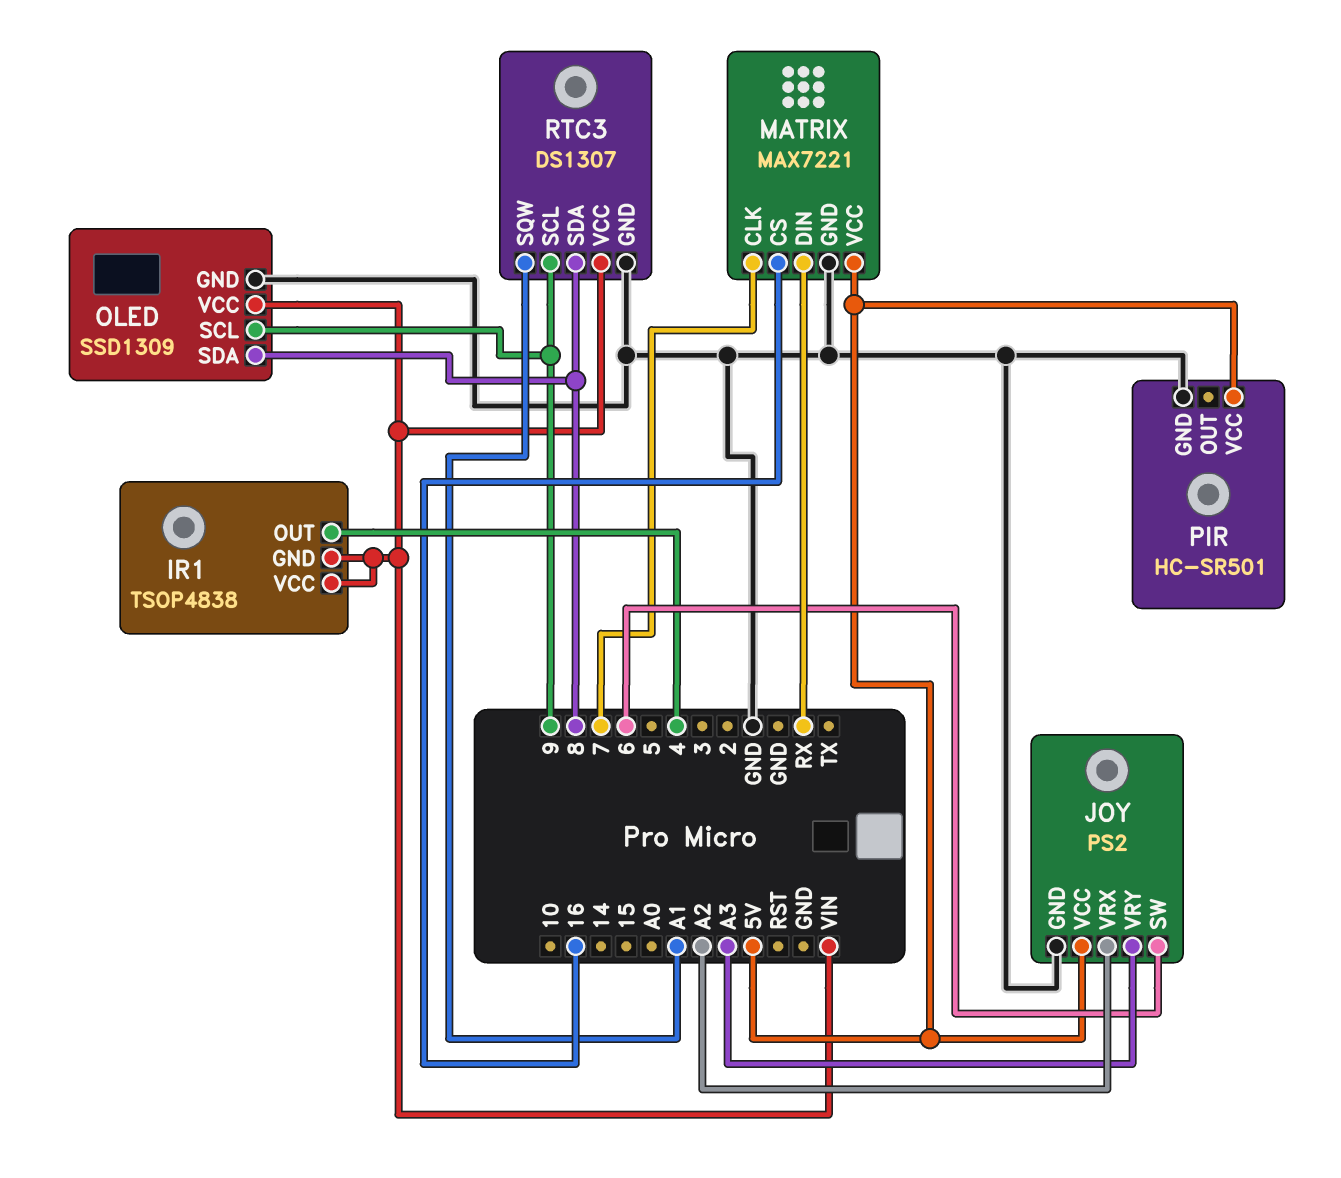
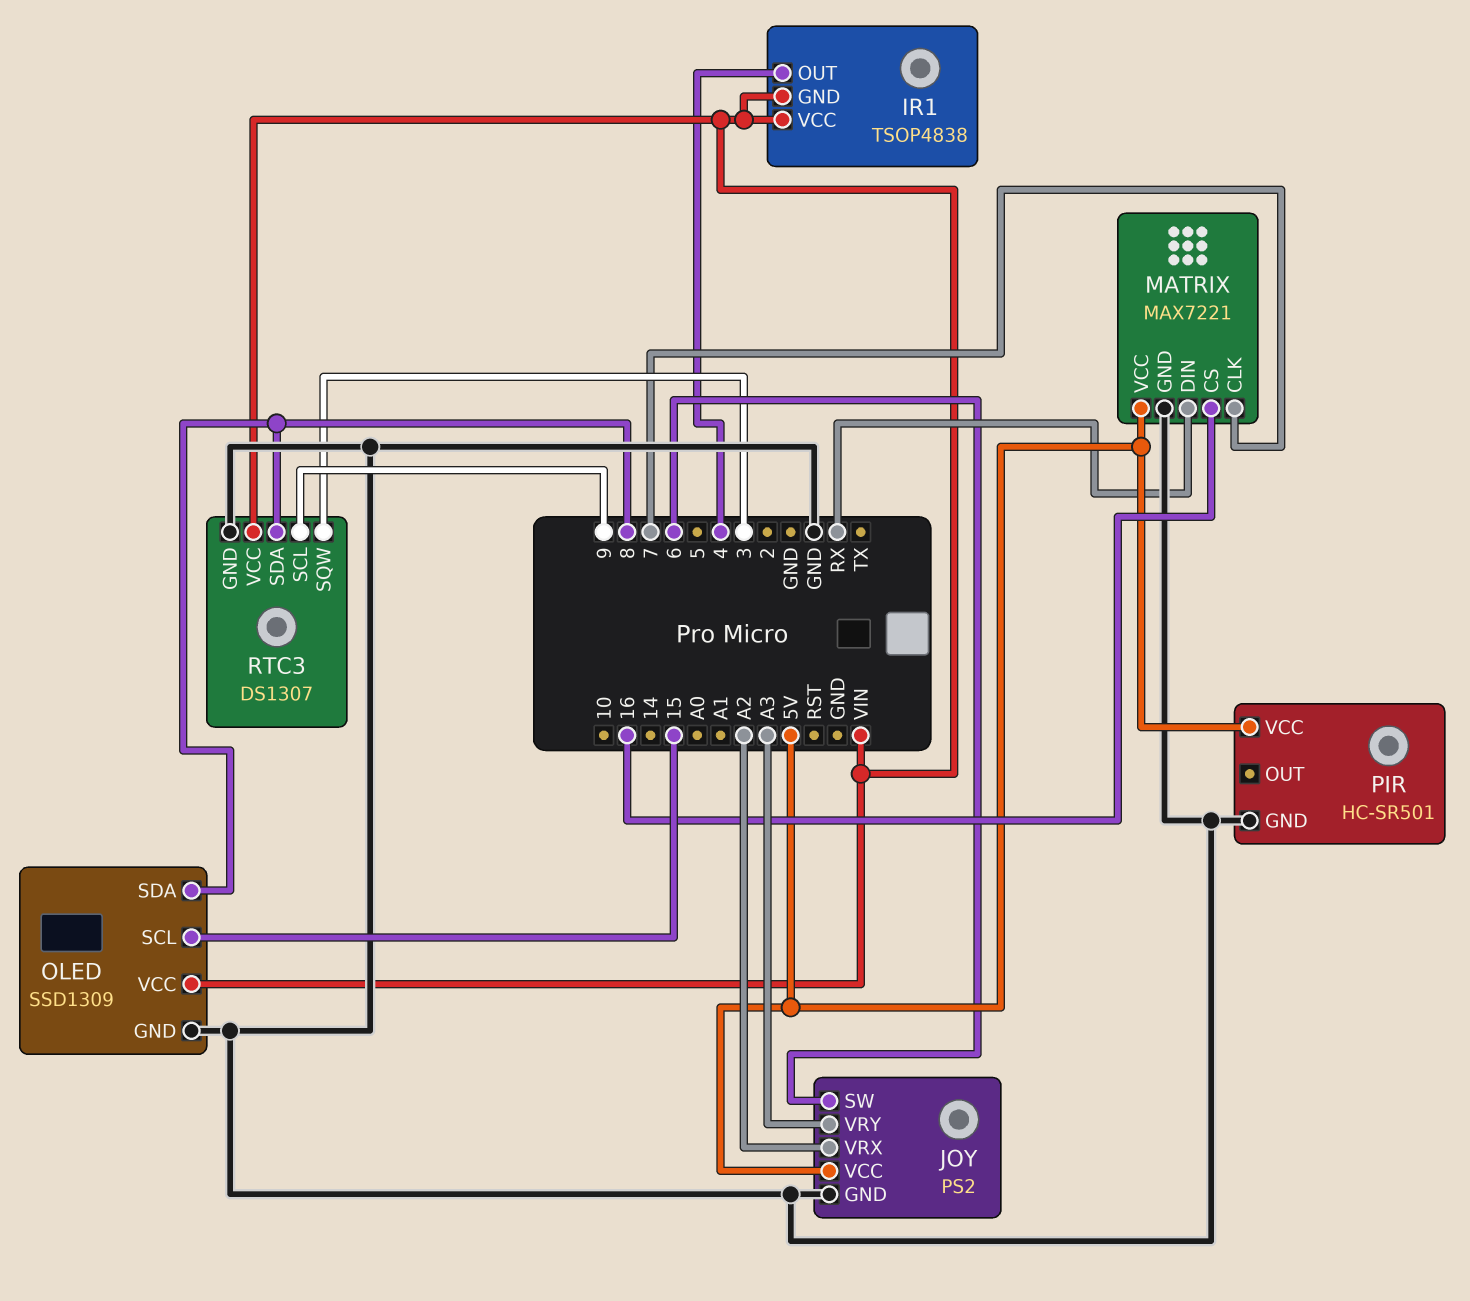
OLED pin SCL: 9 -> 15
RTC3 pin SQW: A1 -> 3

